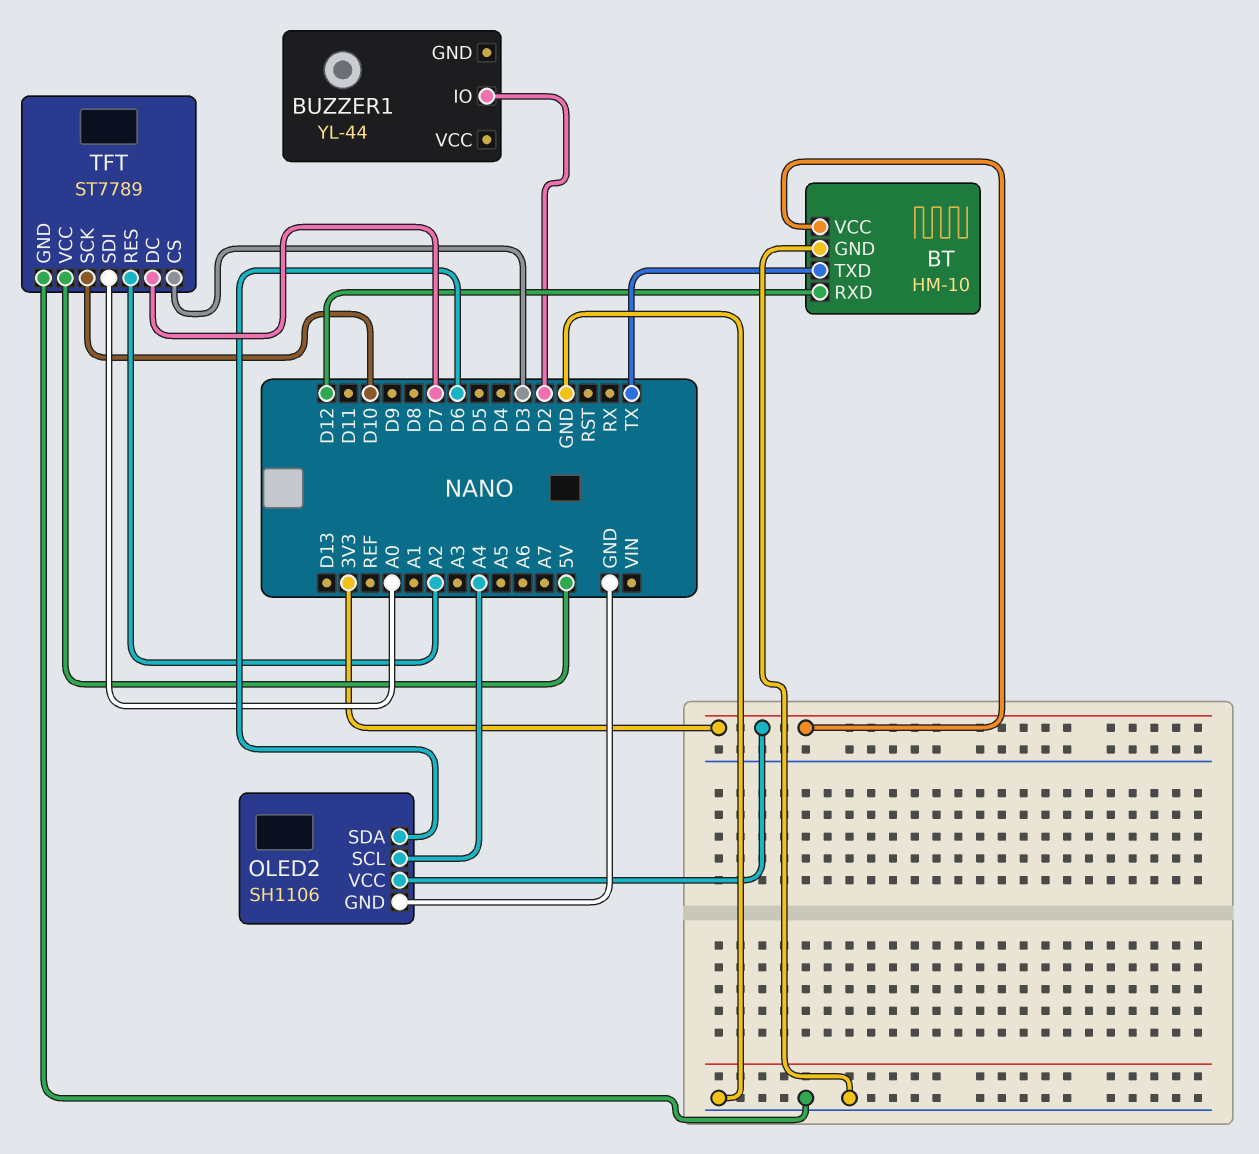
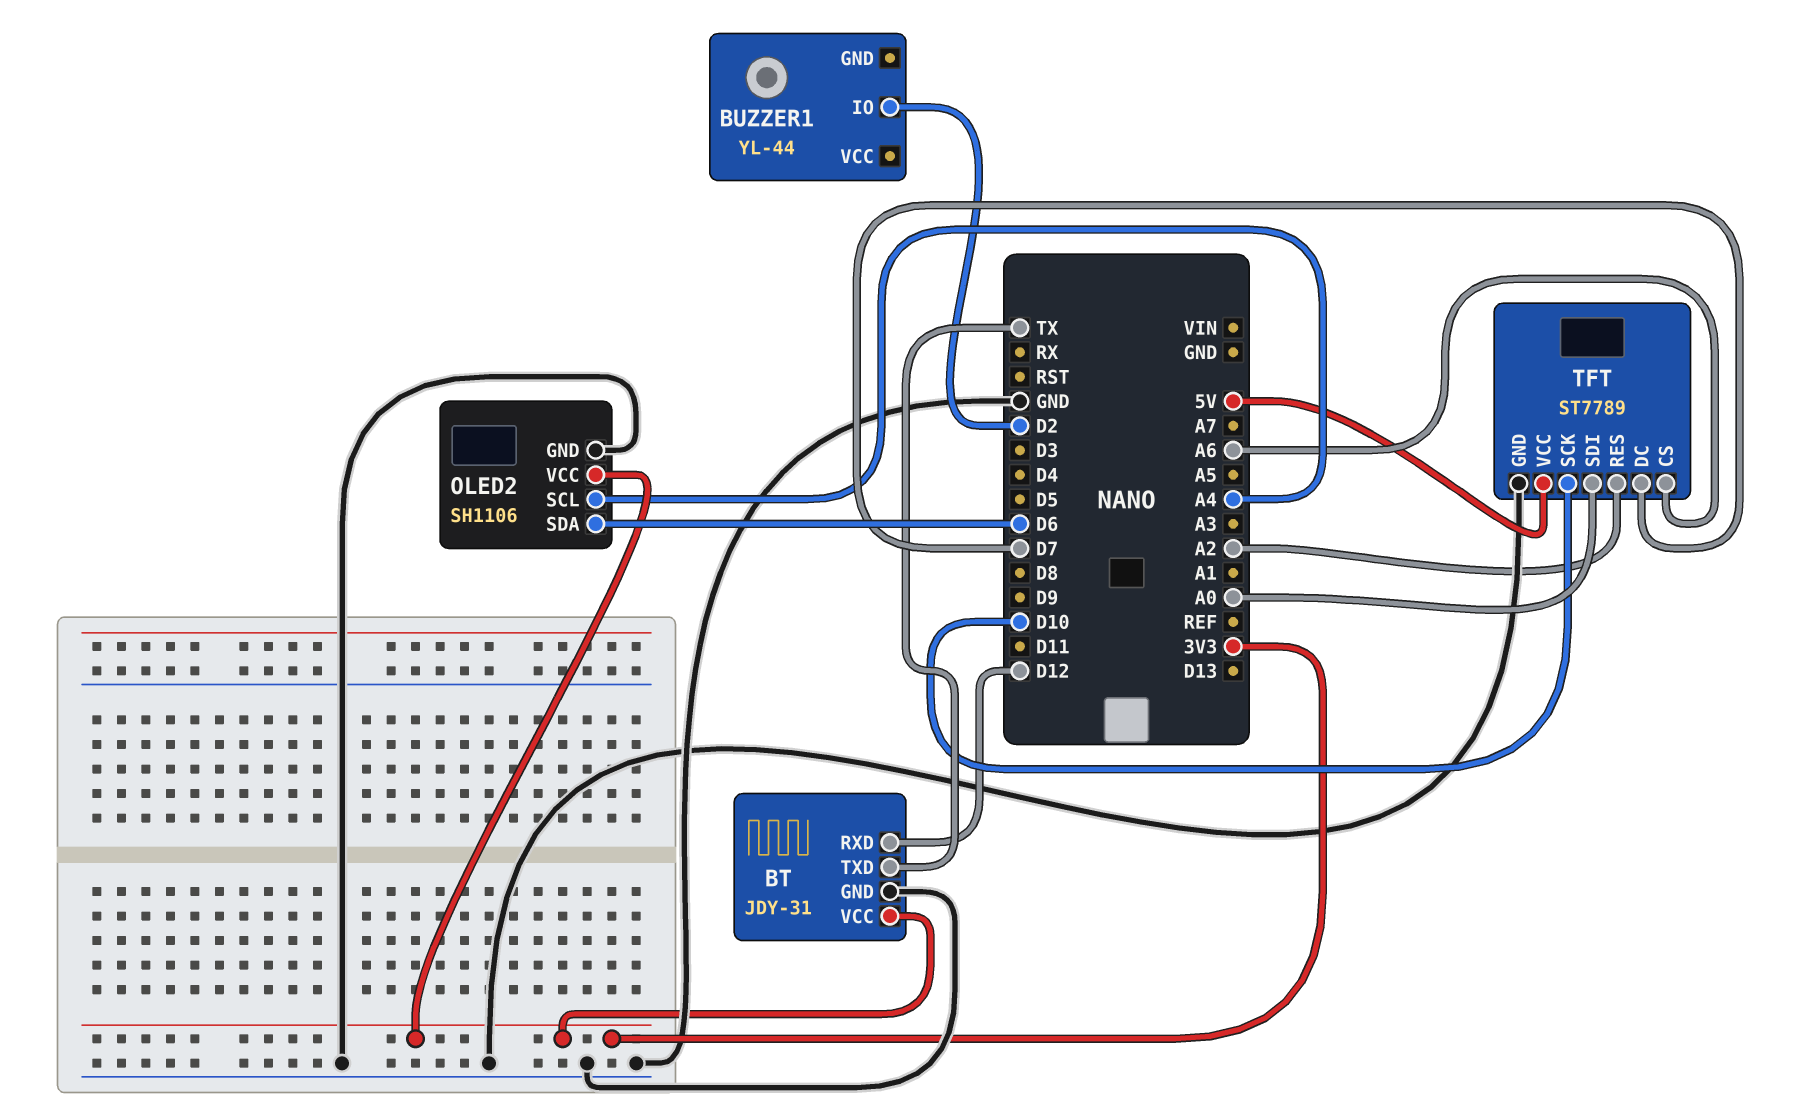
BT: HM-10 -> JDY-31
TFT pin CS: D3 -> A6

